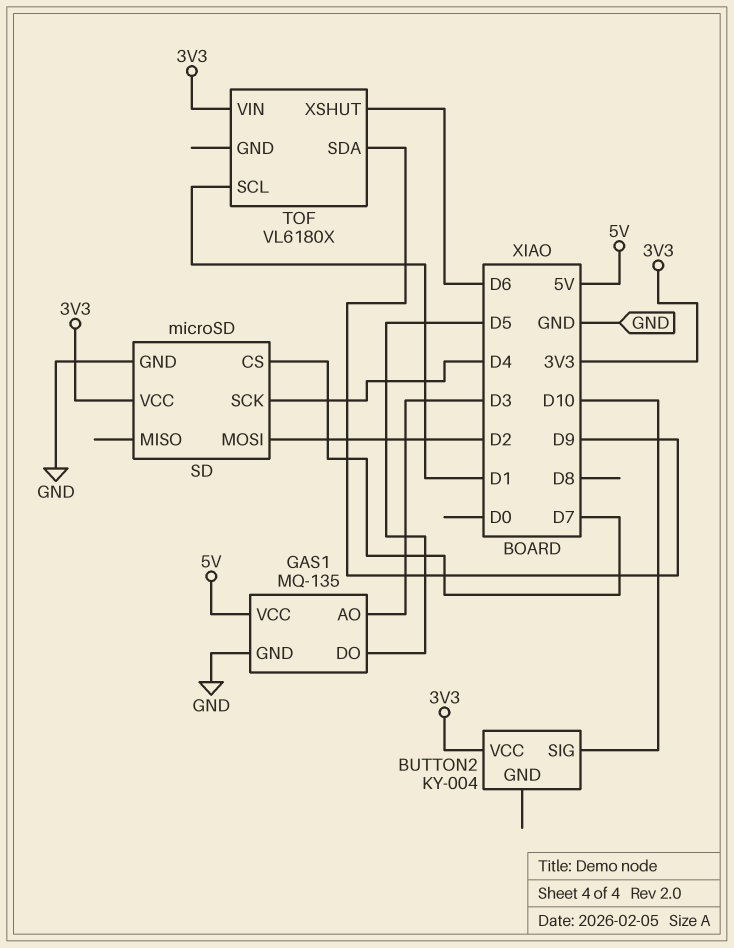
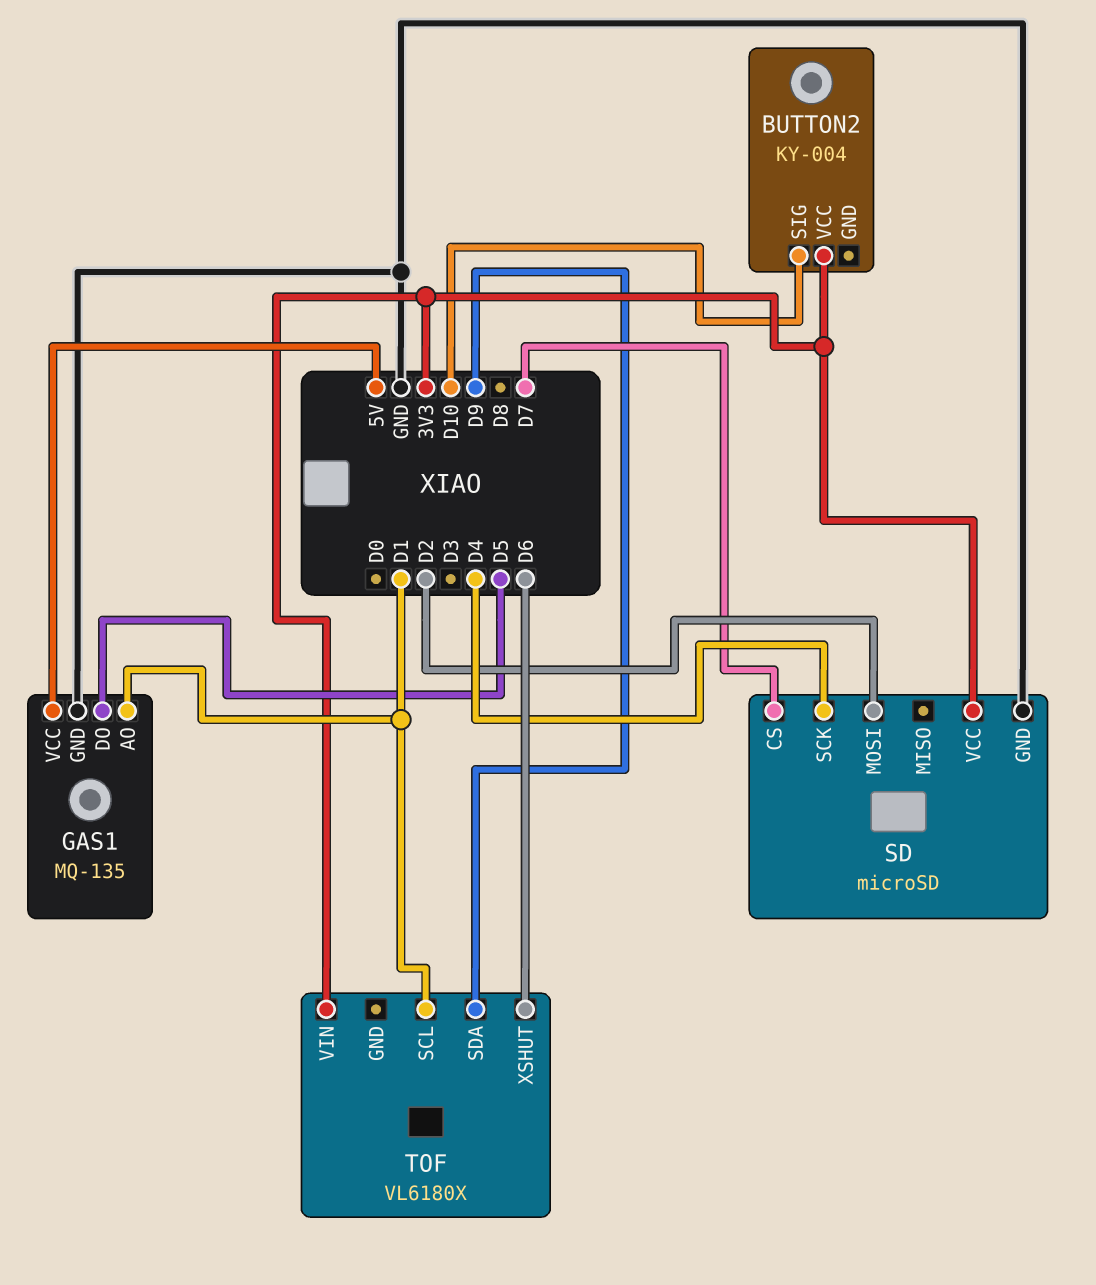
GAS1 pin AO: D3 -> D1

